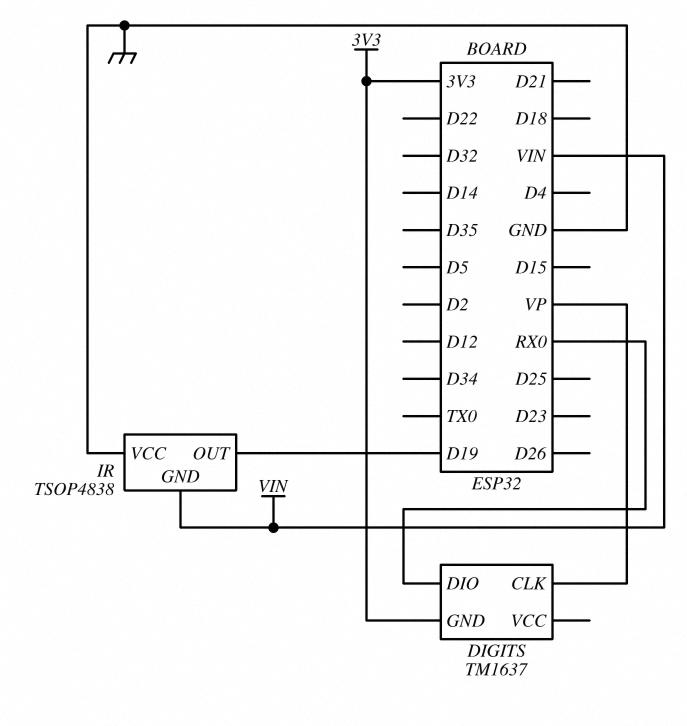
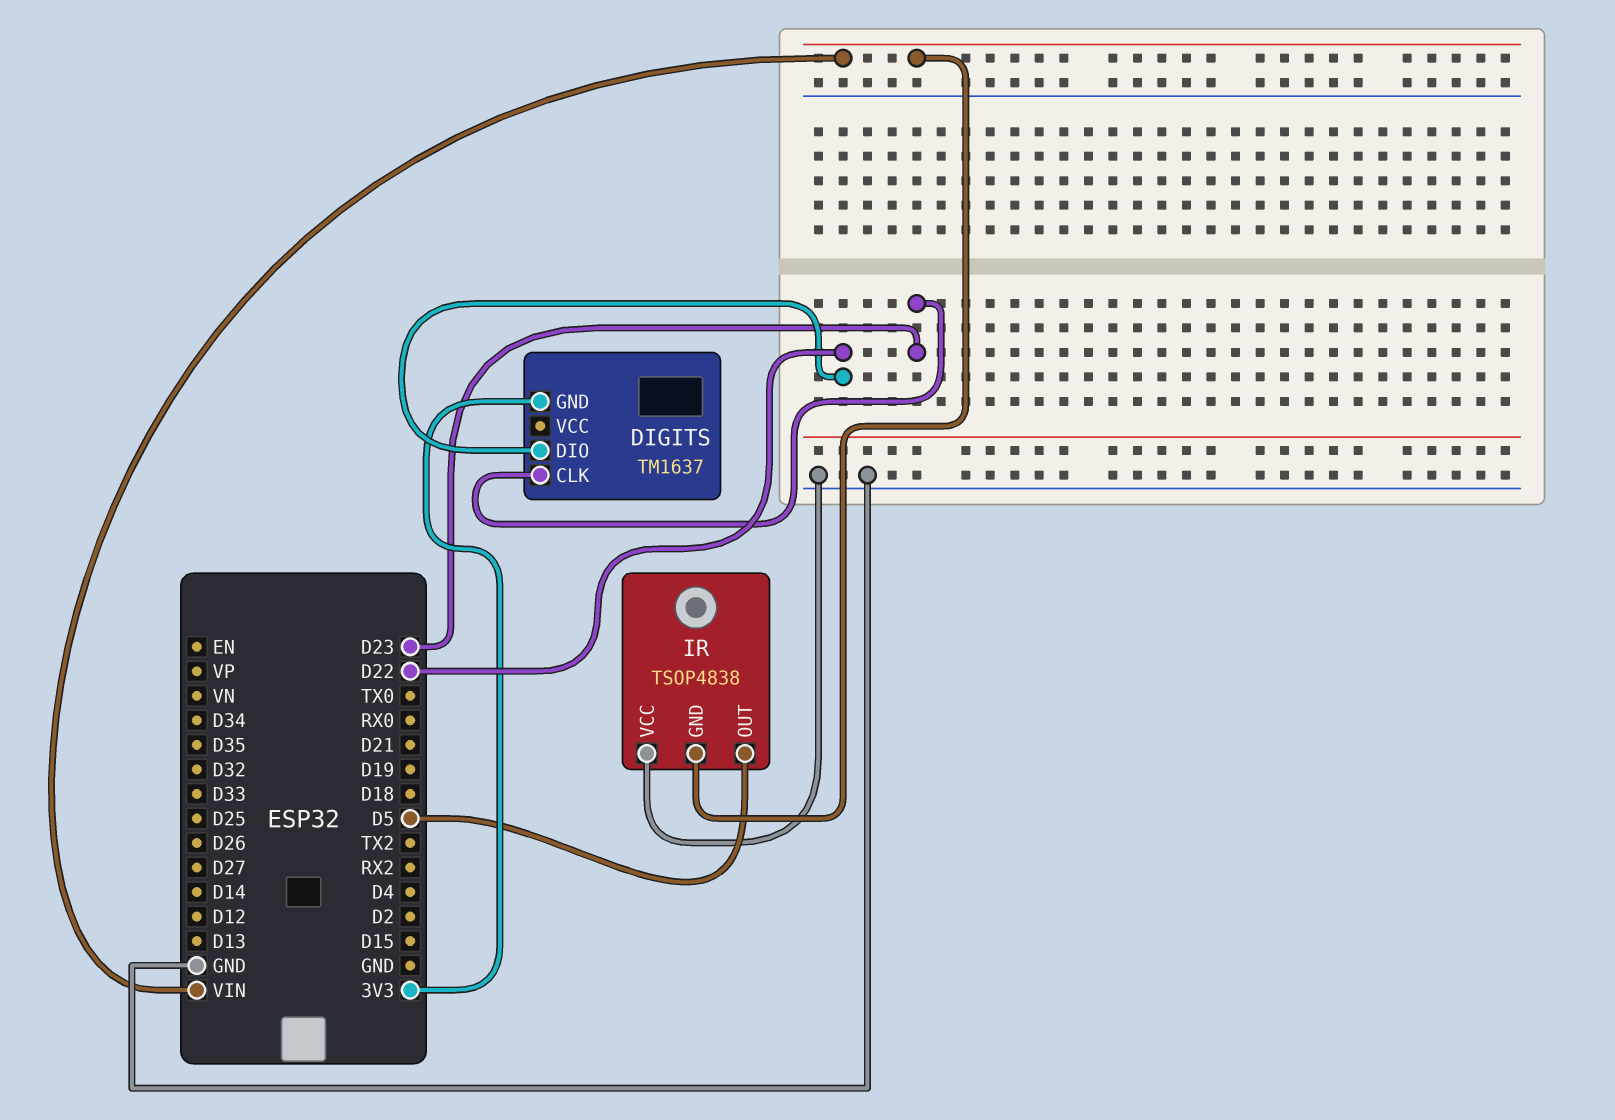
DIGITS pin CLK: VP -> D23
DIGITS pin DIO: RX0 -> D22
IR pin OUT: D19 -> D5

